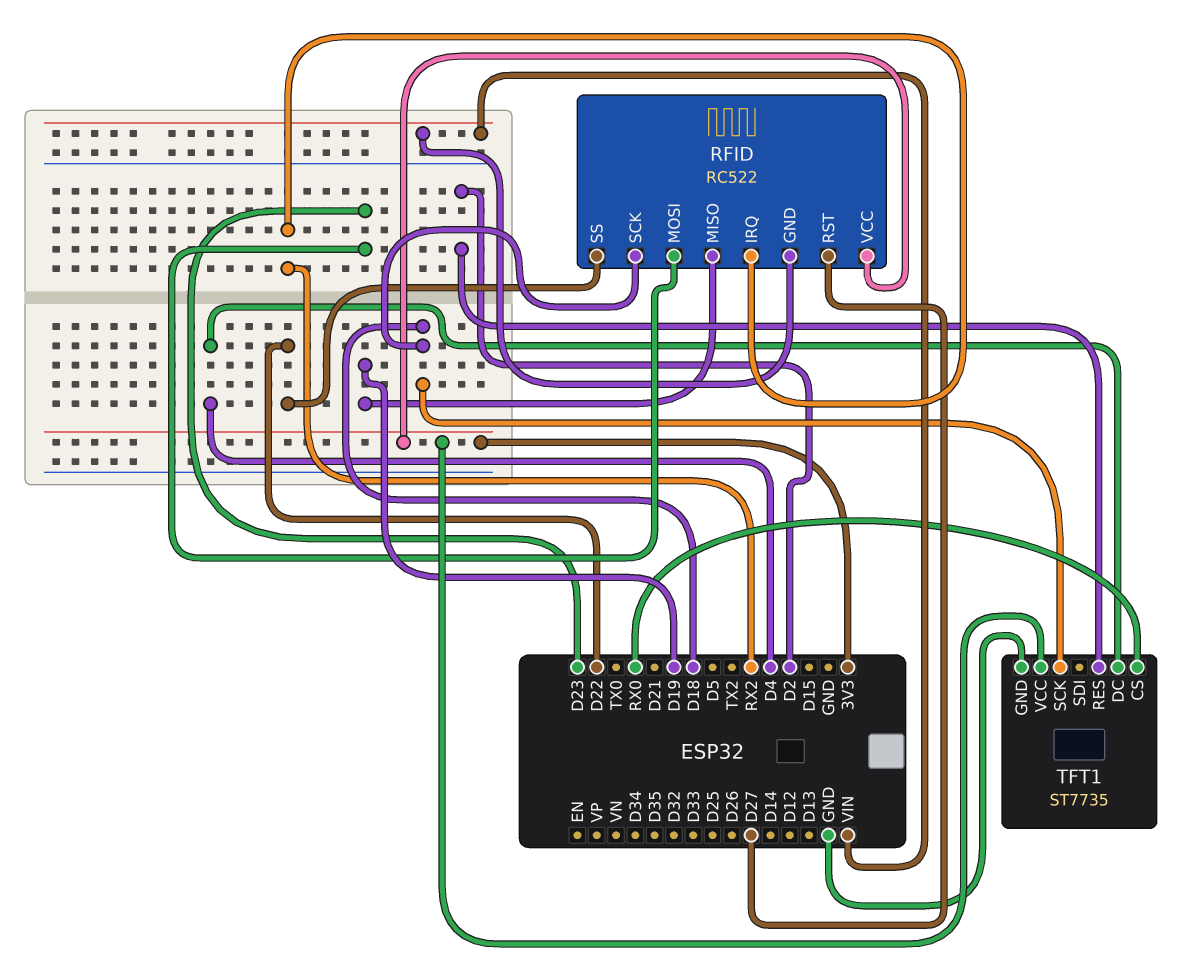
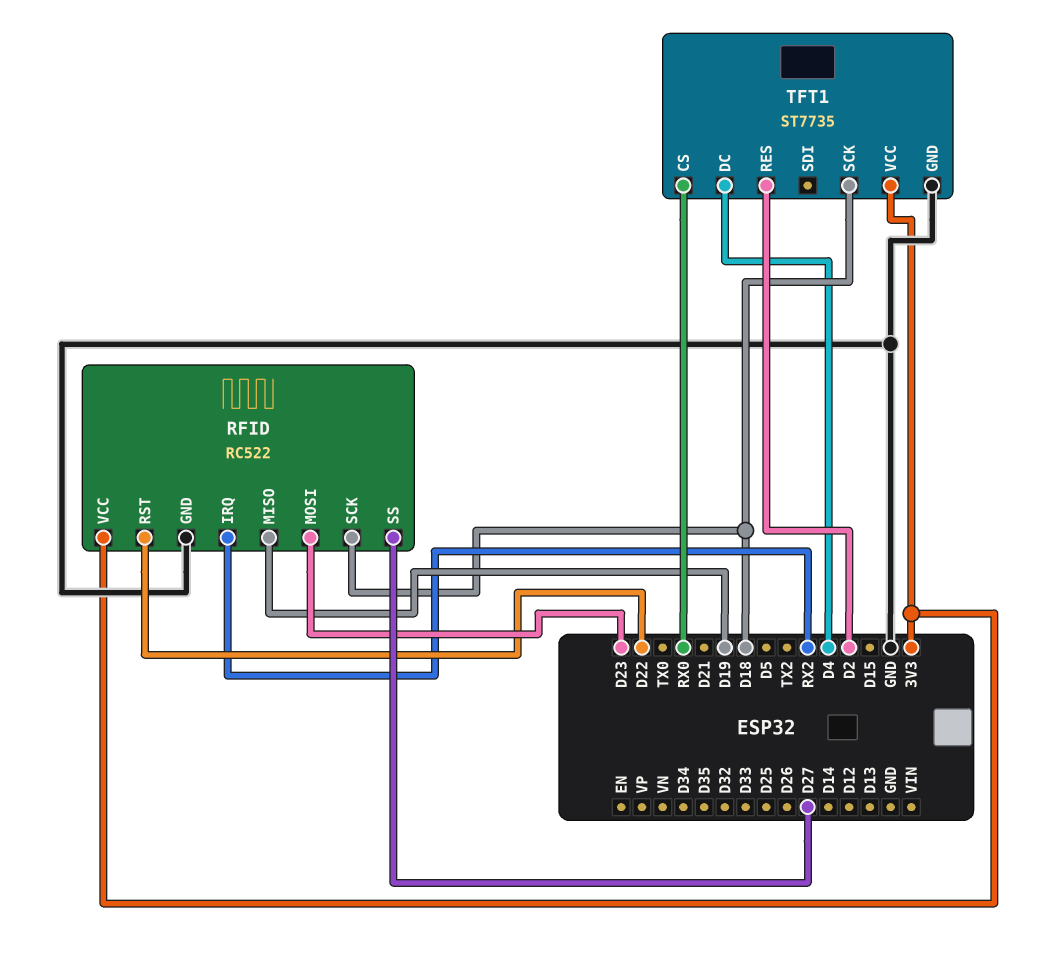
RFID pin GND: VIN -> GND
RFID pin RST: D27 -> D22
RFID pin SS: D22 -> D27

